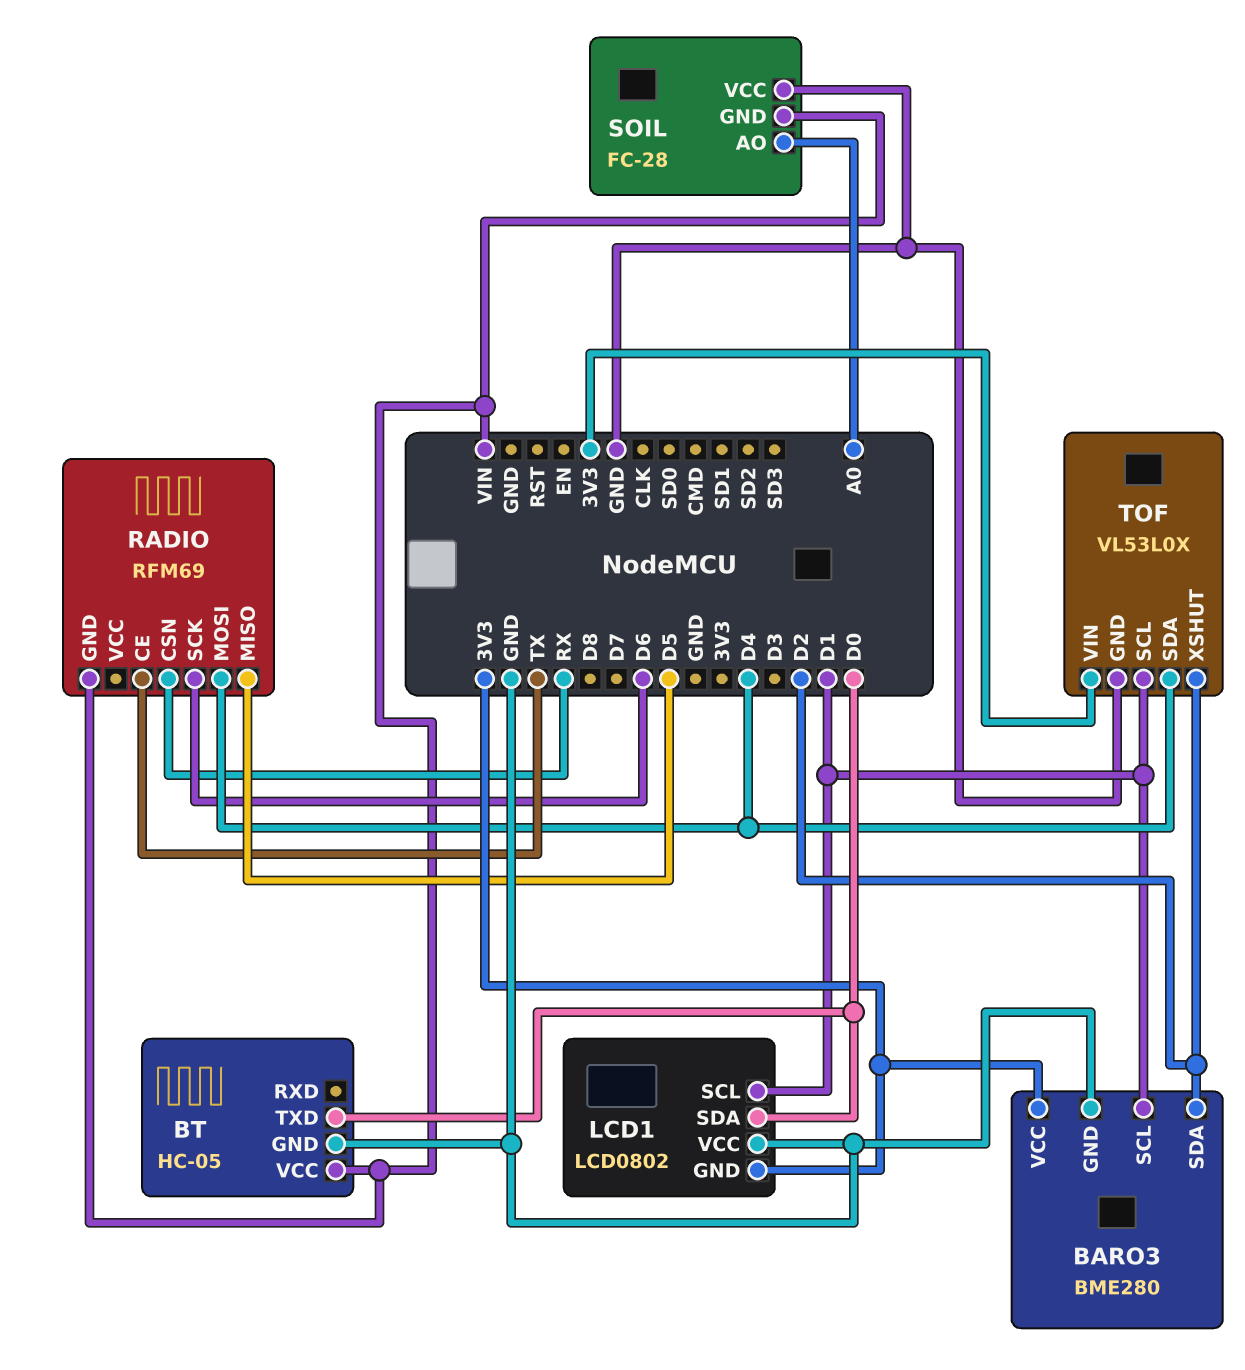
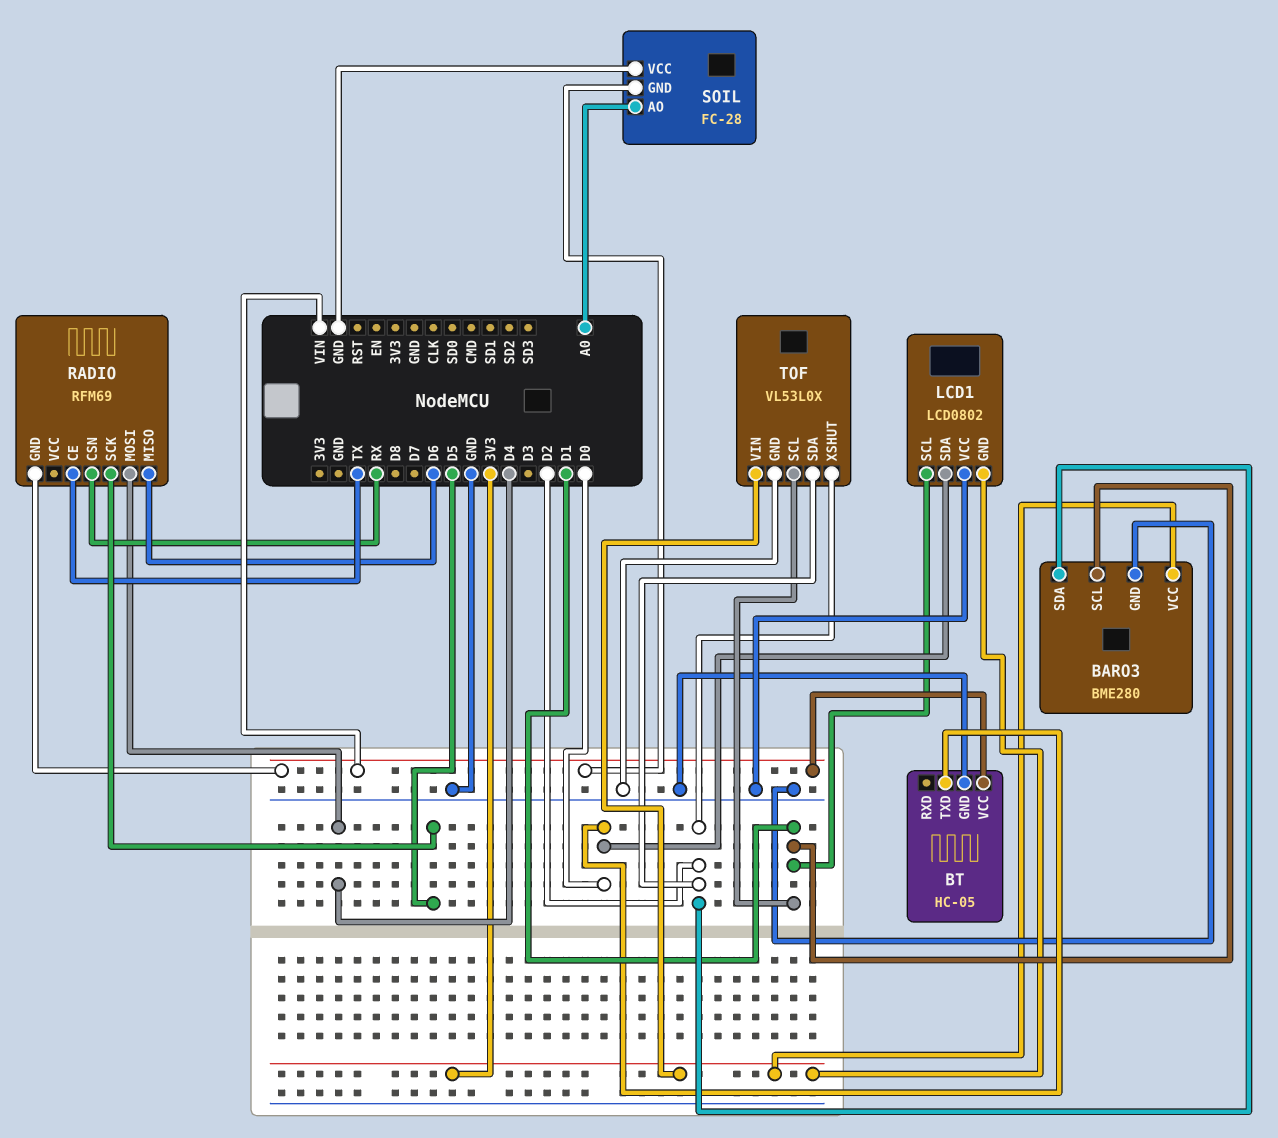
RADIO pin MISO: D5 -> D6
RADIO pin SCK: D6 -> D5
TOF pin SDA: D4 -> D2

